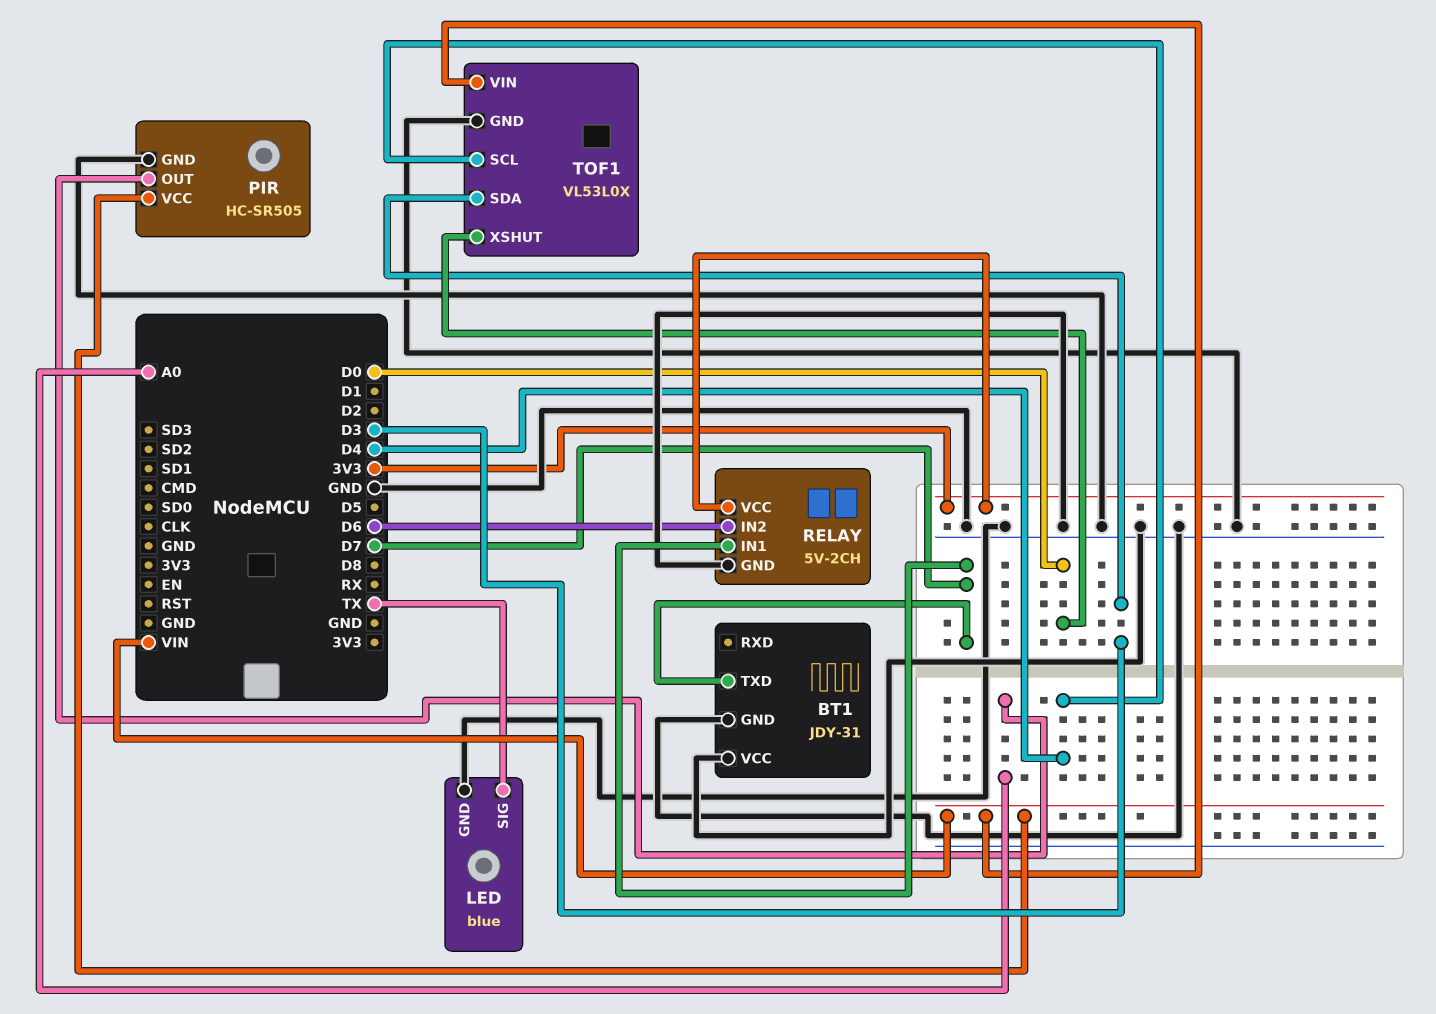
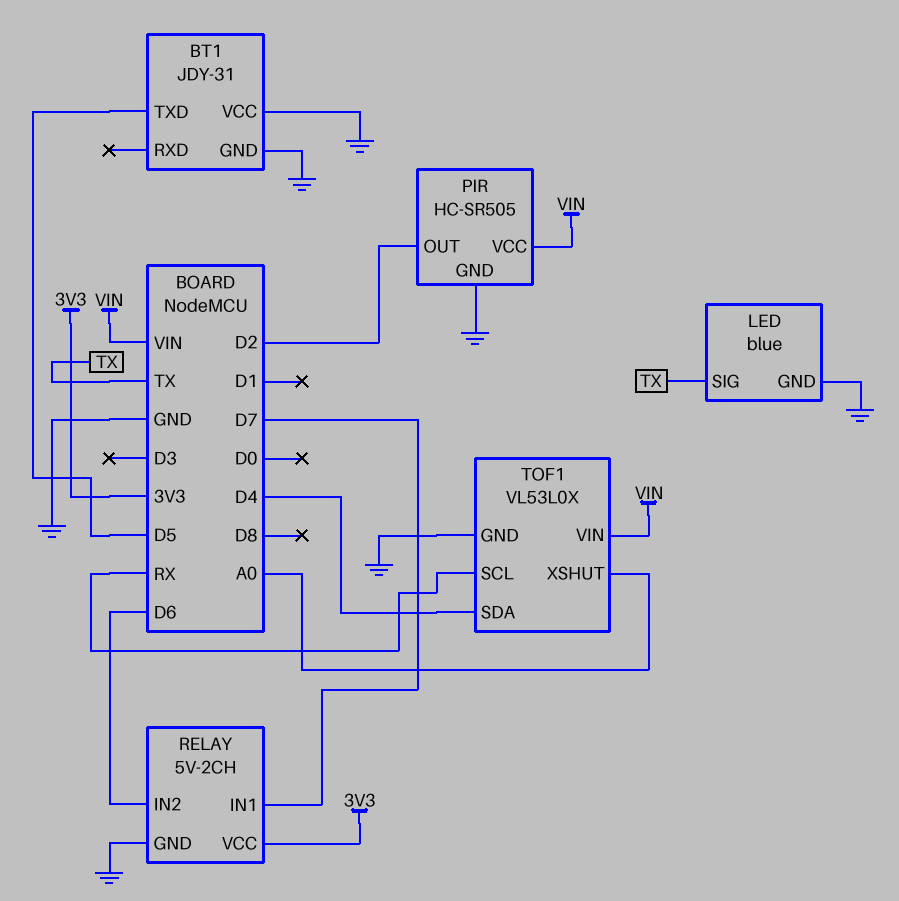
BT1 pin TXD: D7 -> D5
PIR pin OUT: A0 -> D2
TOF1 pin SCL: D4 -> RX
TOF1 pin SDA: D3 -> D4
TOF1 pin XSHUT: D0 -> A0

